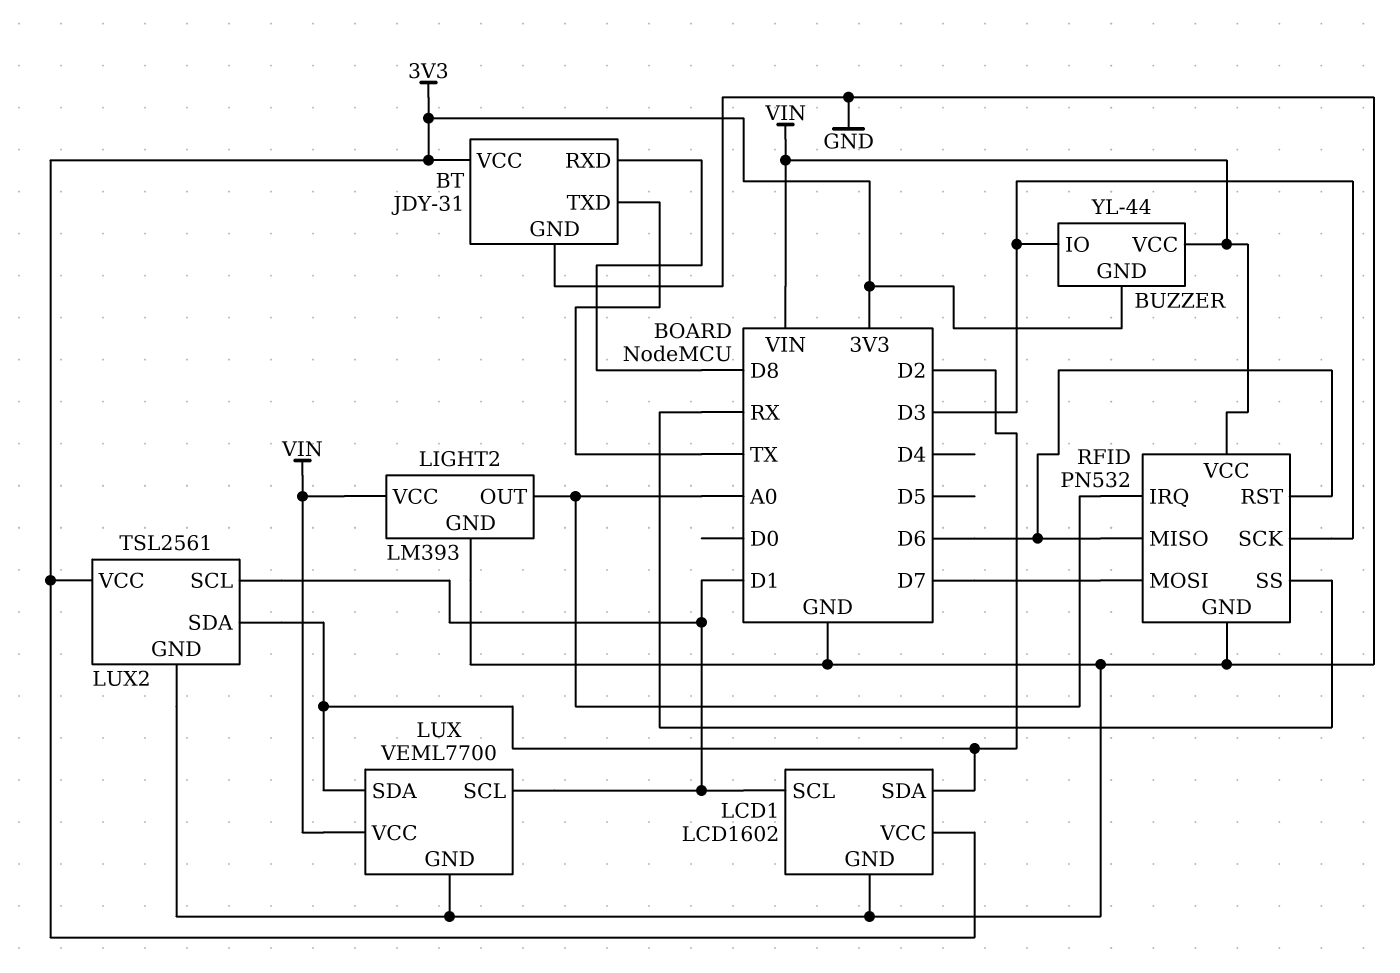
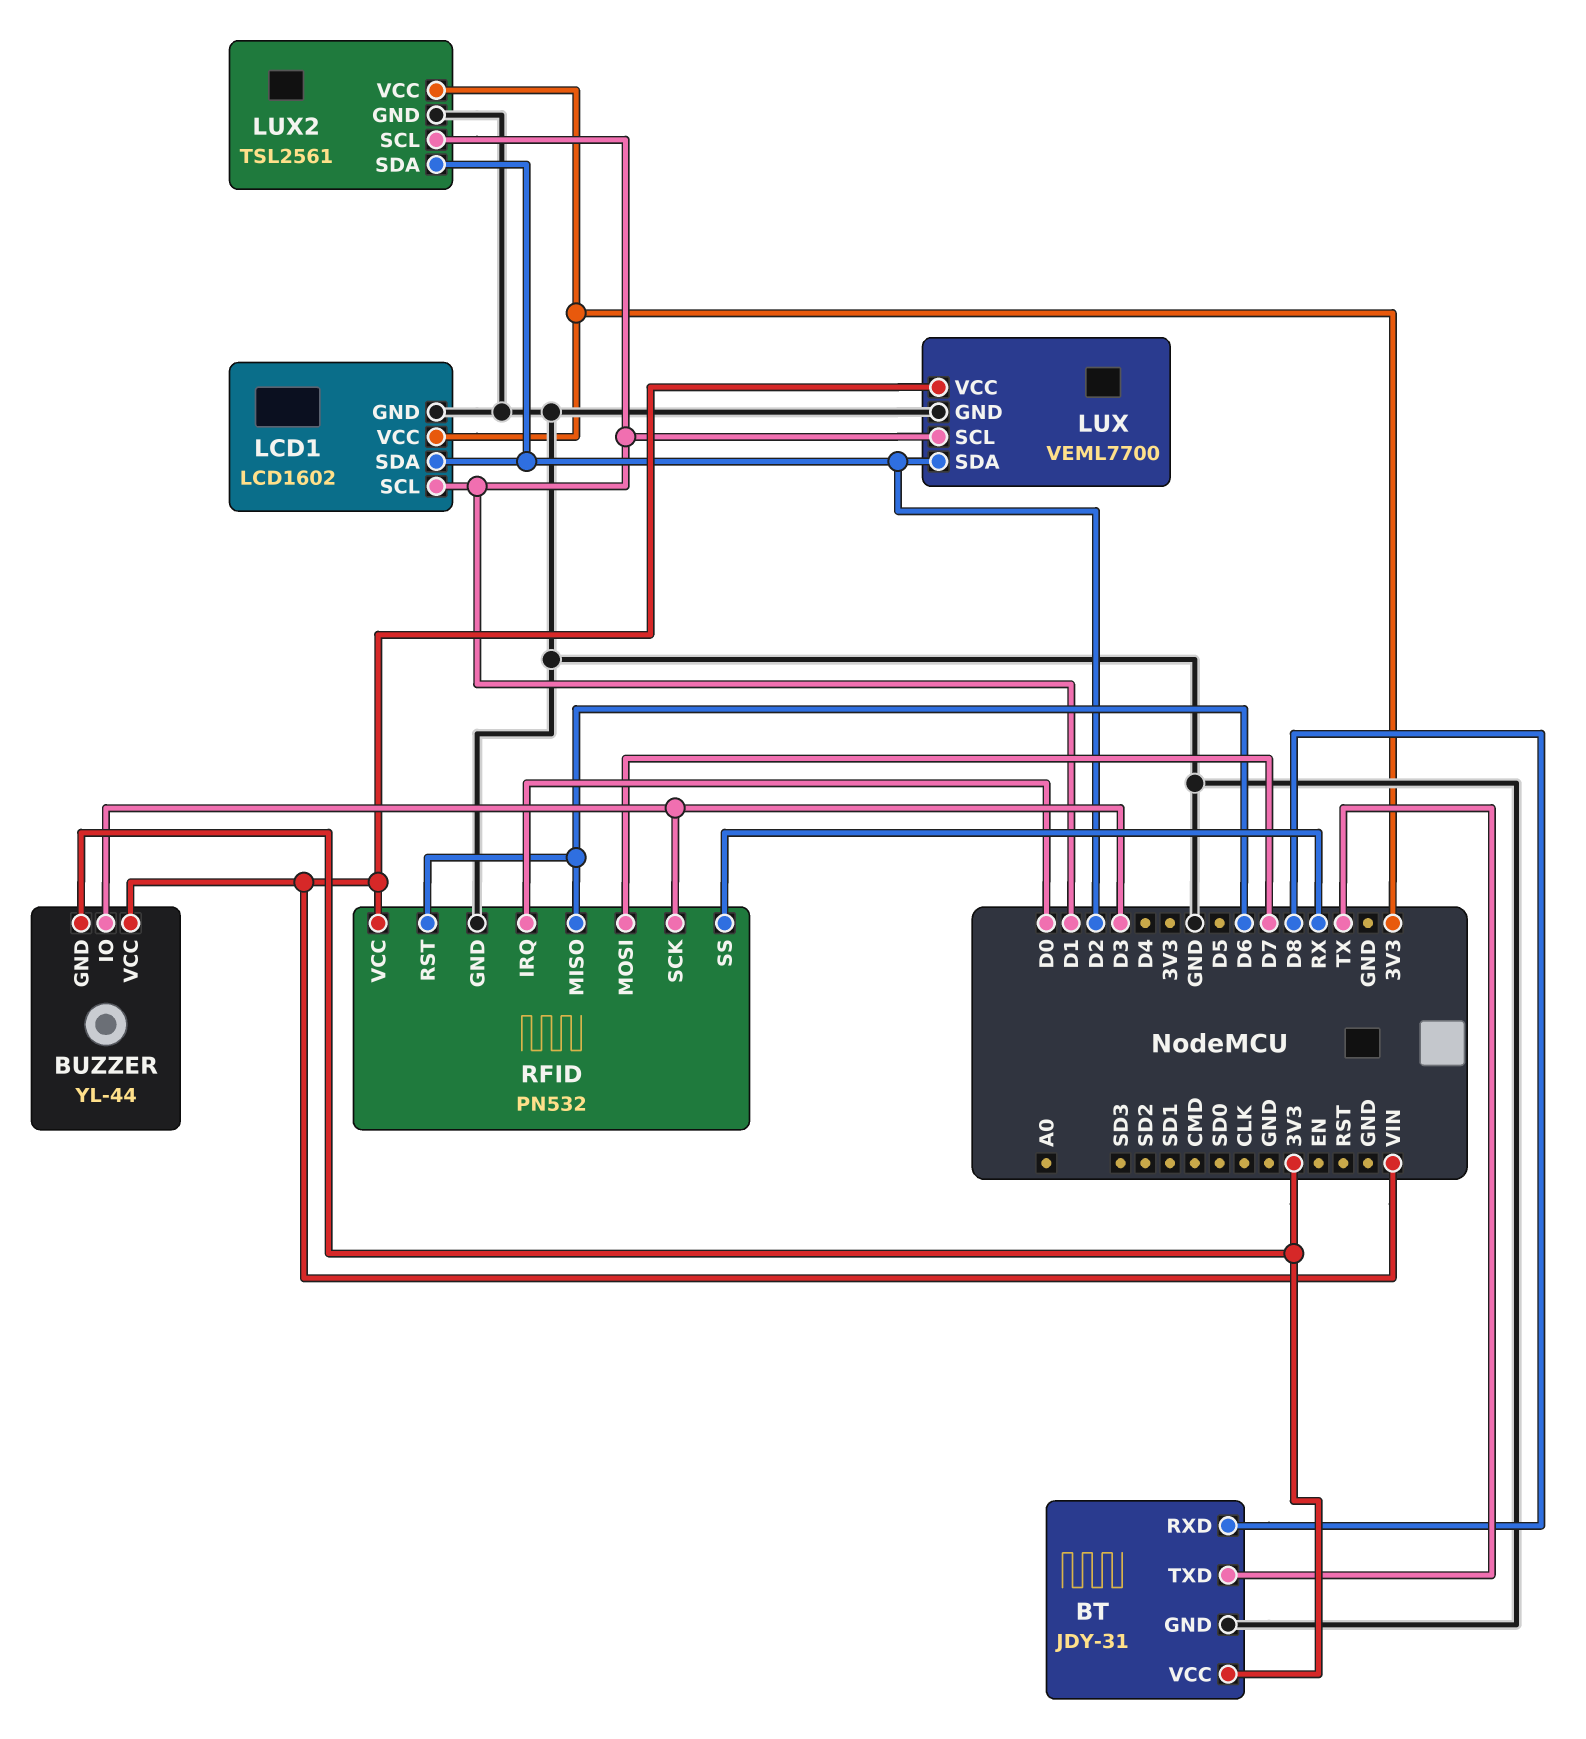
LIGHT2: LM393 -> none
LIGHT2 pin GND: GND -> none
LIGHT2 pin OUT: A0 -> none
LIGHT2 pin VCC: VIN -> none
RFID pin IRQ: A0 -> D0

